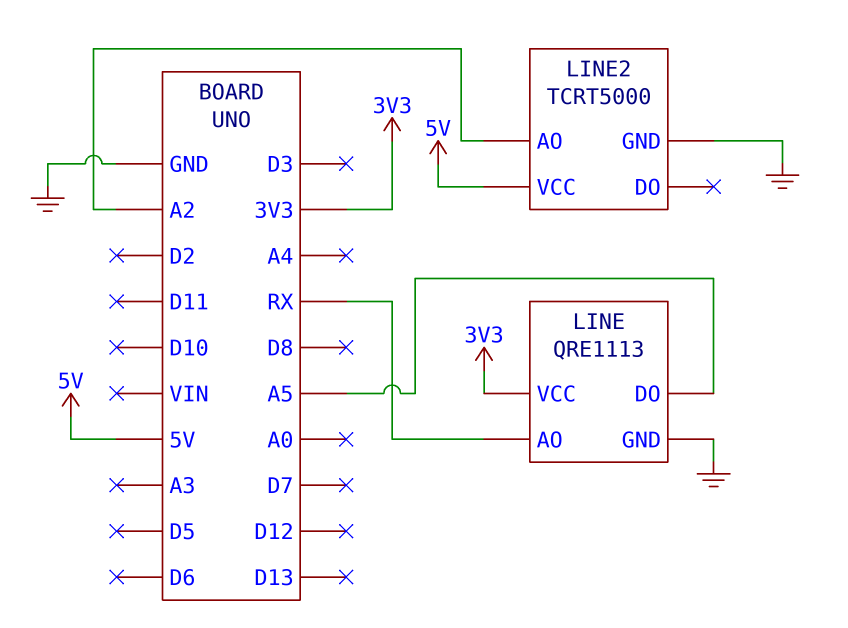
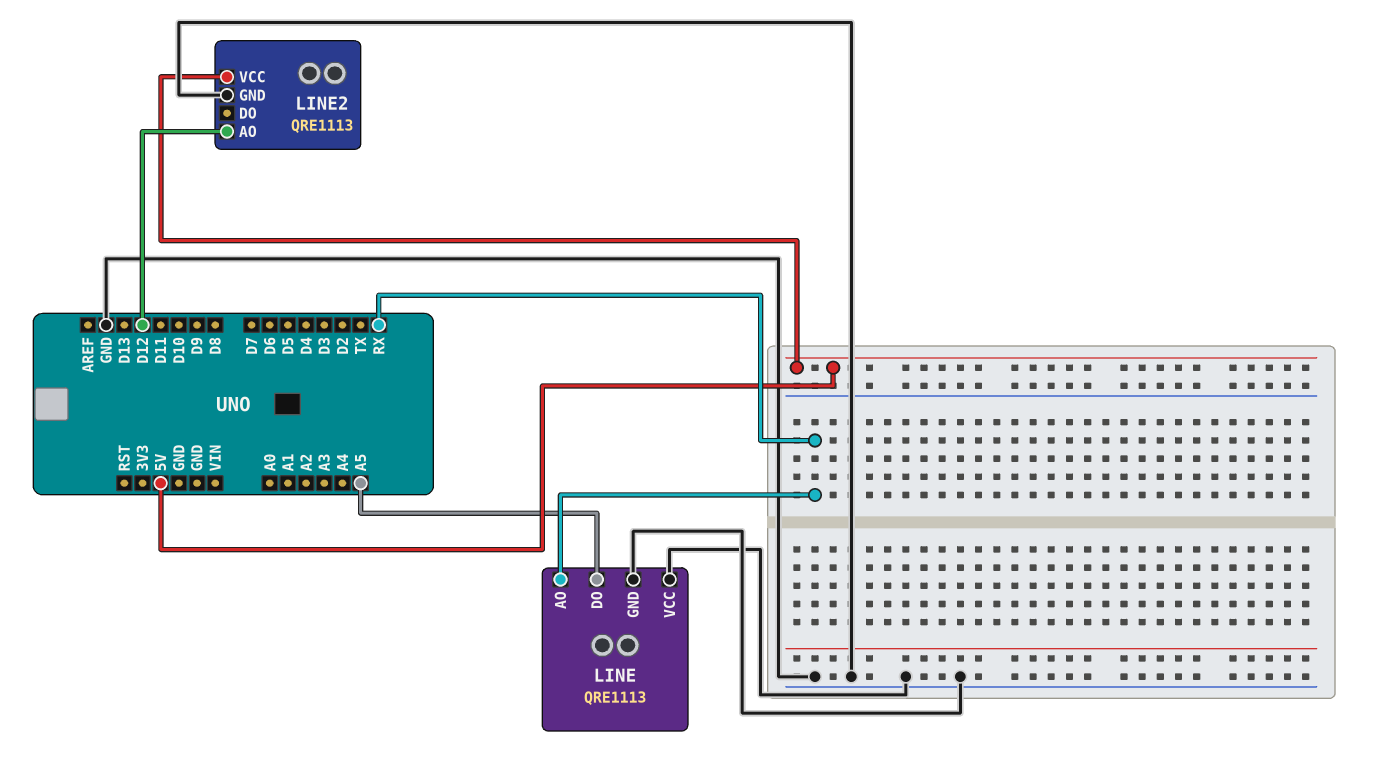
LINE pin VCC: 3V3 -> GND
LINE2: TCRT5000 -> QRE1113
LINE2 pin AO: A2 -> D12

